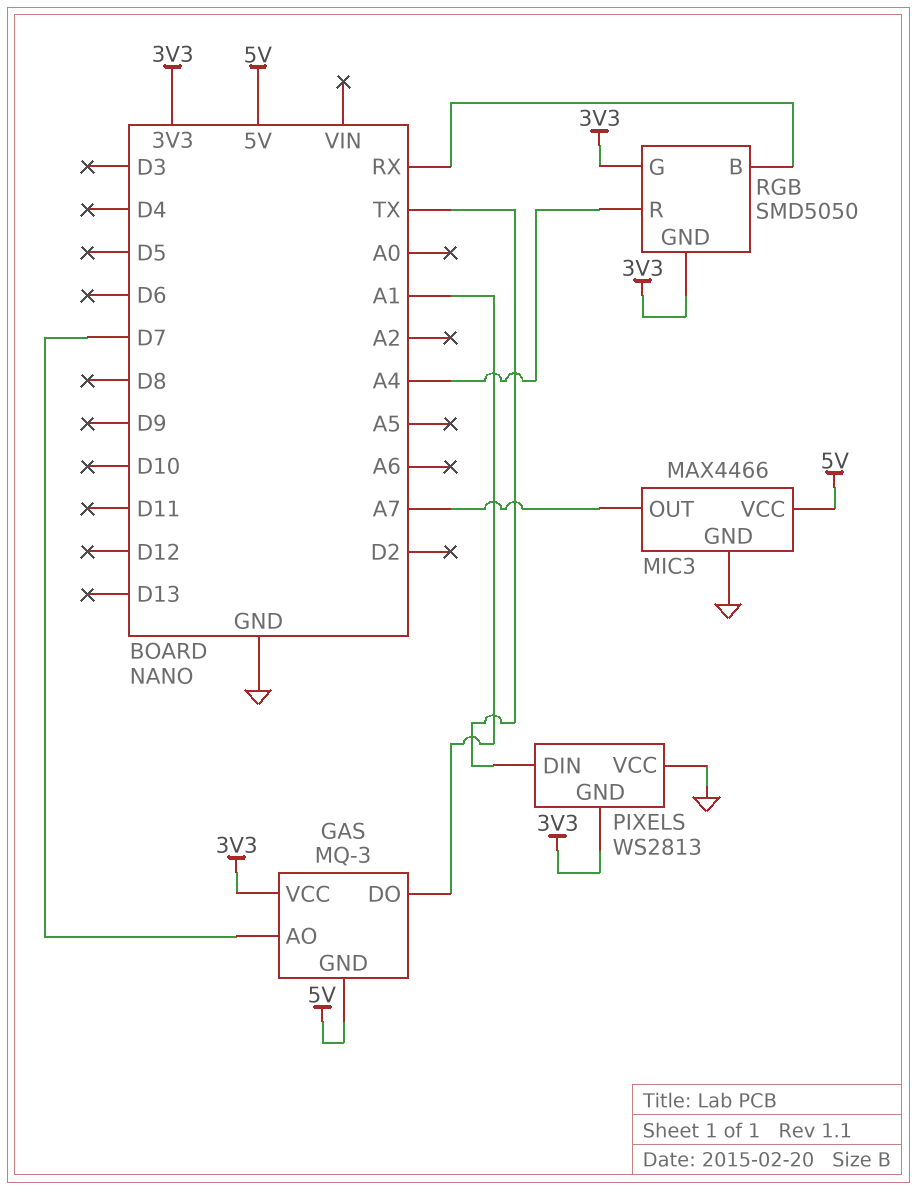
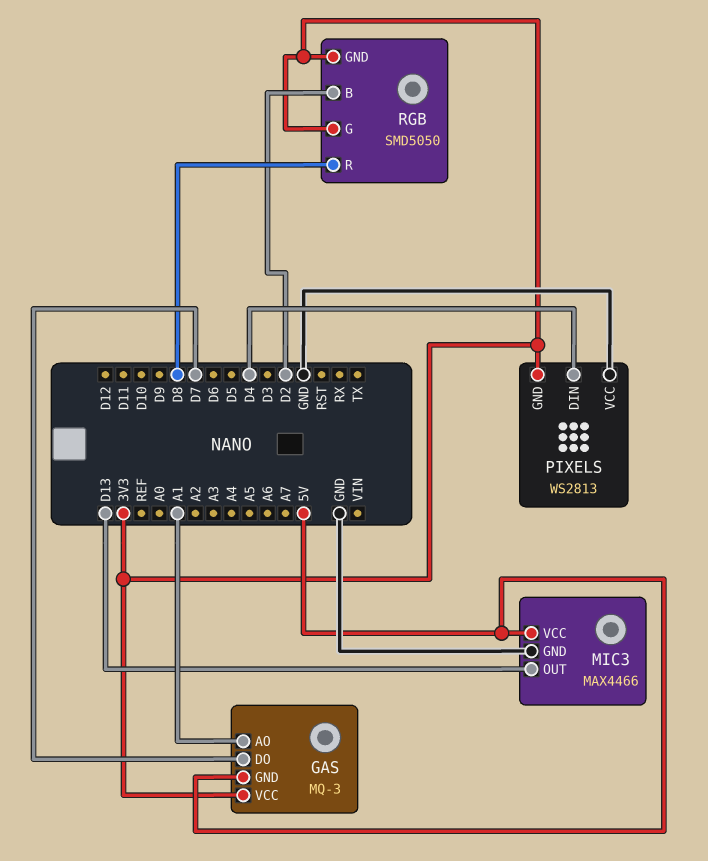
GAS pin AO: D7 -> A1
GAS pin DO: A1 -> D7
MIC3 pin OUT: A7 -> D13
PIXELS pin DIN: TX -> D4
RGB pin B: RX -> D2
RGB pin R: A4 -> D8

